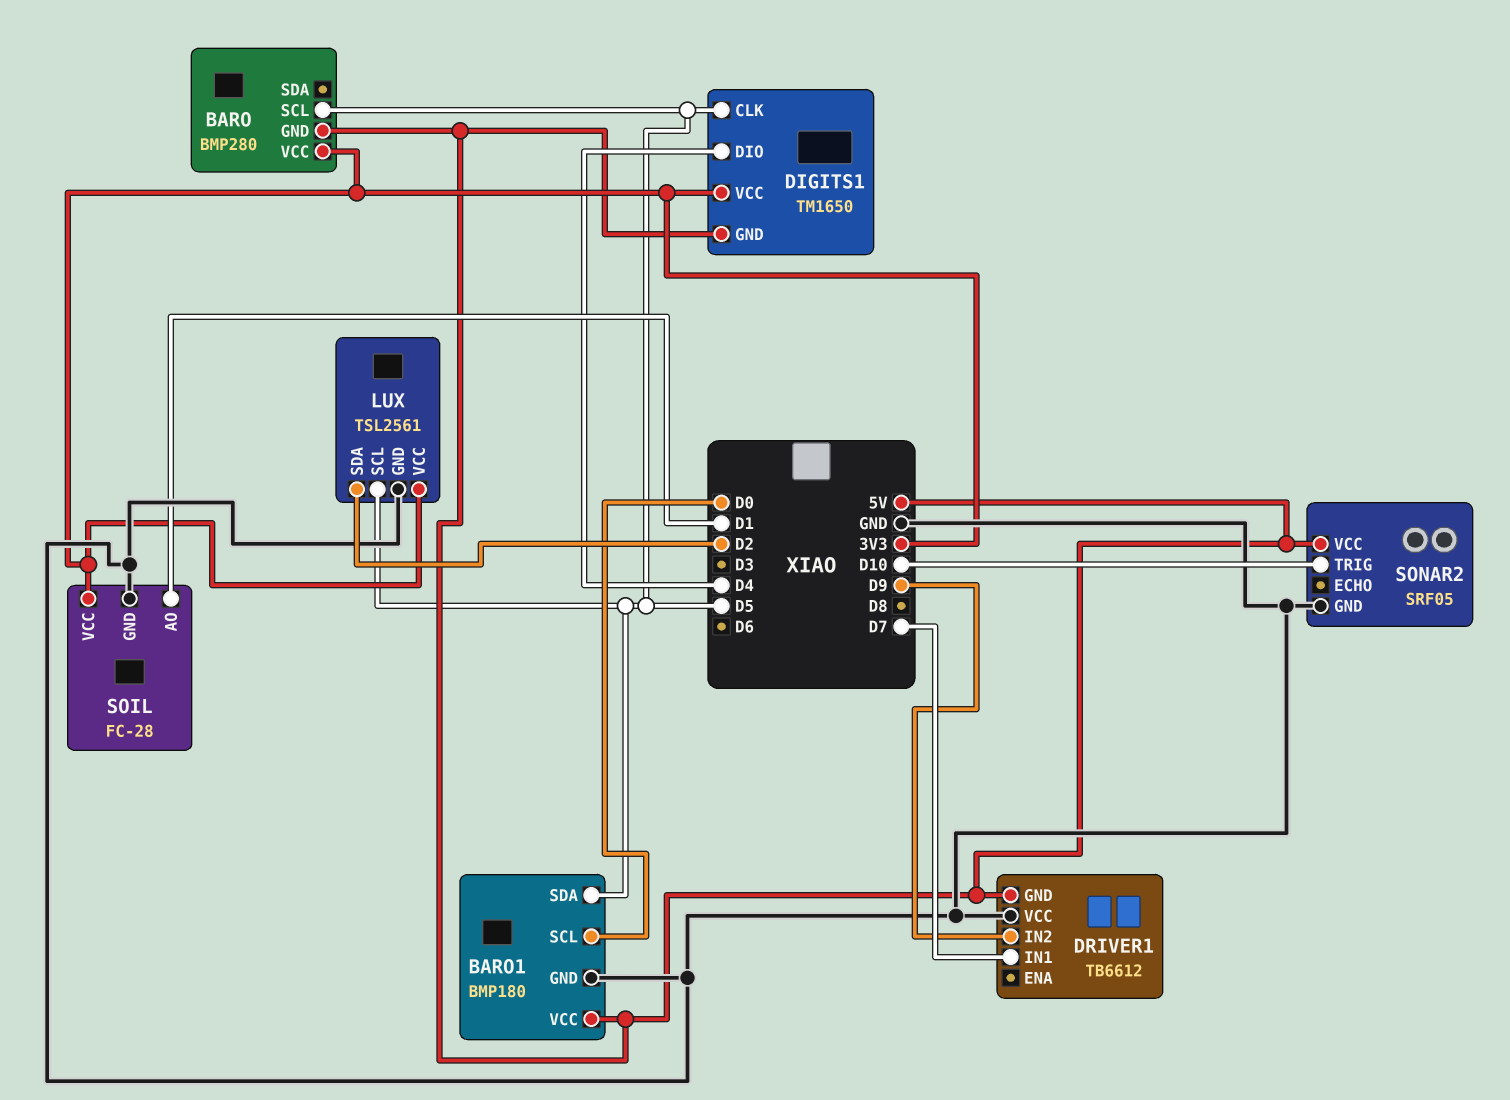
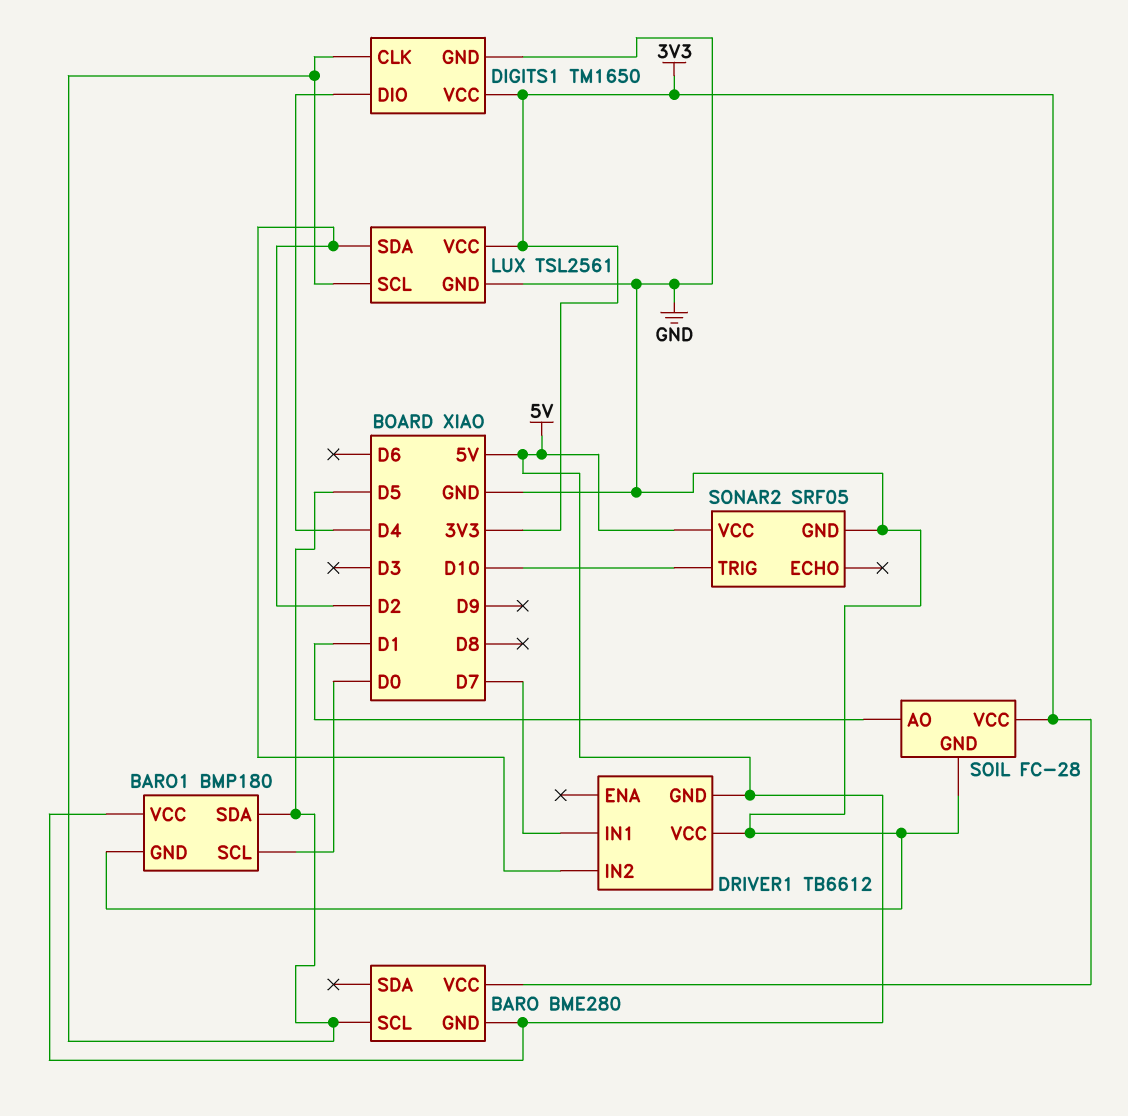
BARO: BMP280 -> BME280
DIGITS1 pin GND: 5V -> GND
DRIVER1 pin IN2: D9 -> D2

